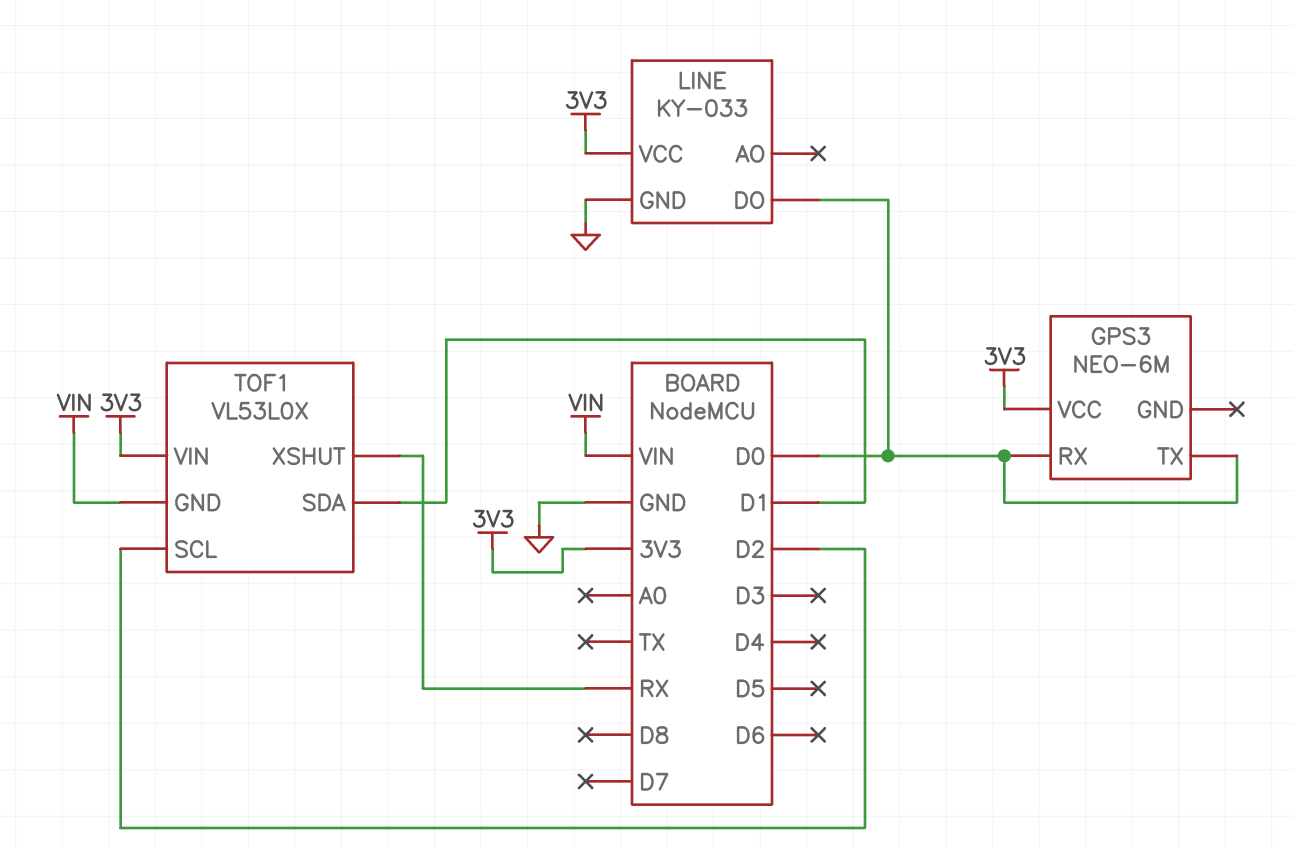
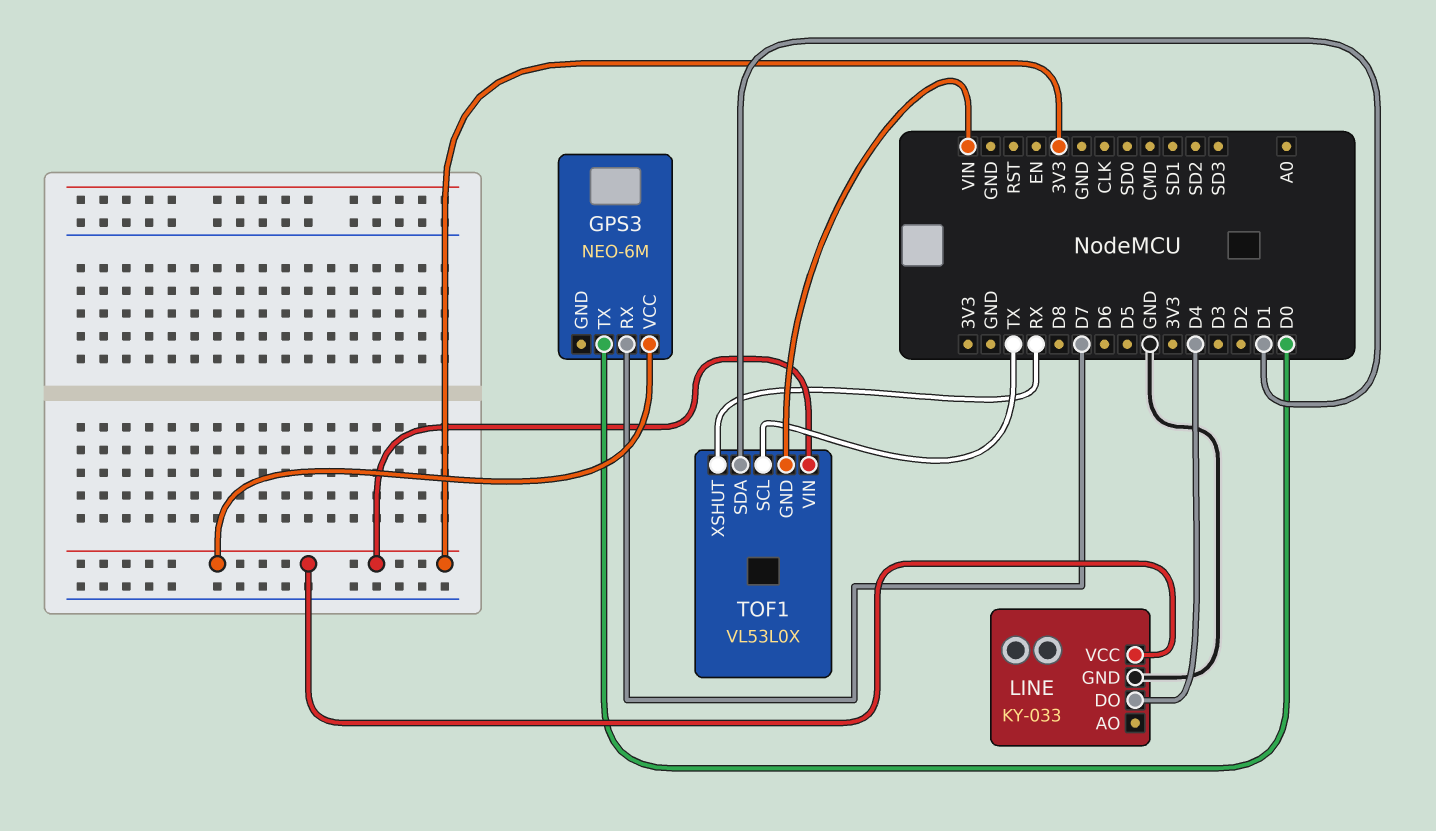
GPS3 pin RX: D0 -> D7
LINE pin DO: D0 -> D4
TOF1 pin SCL: D2 -> TX

